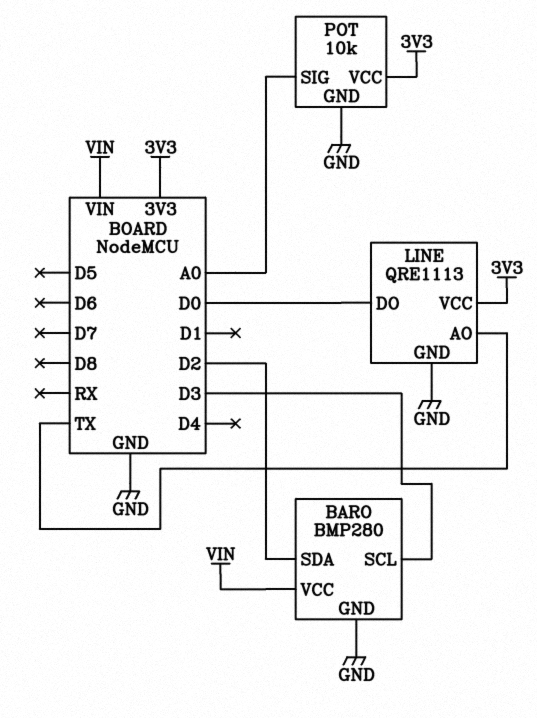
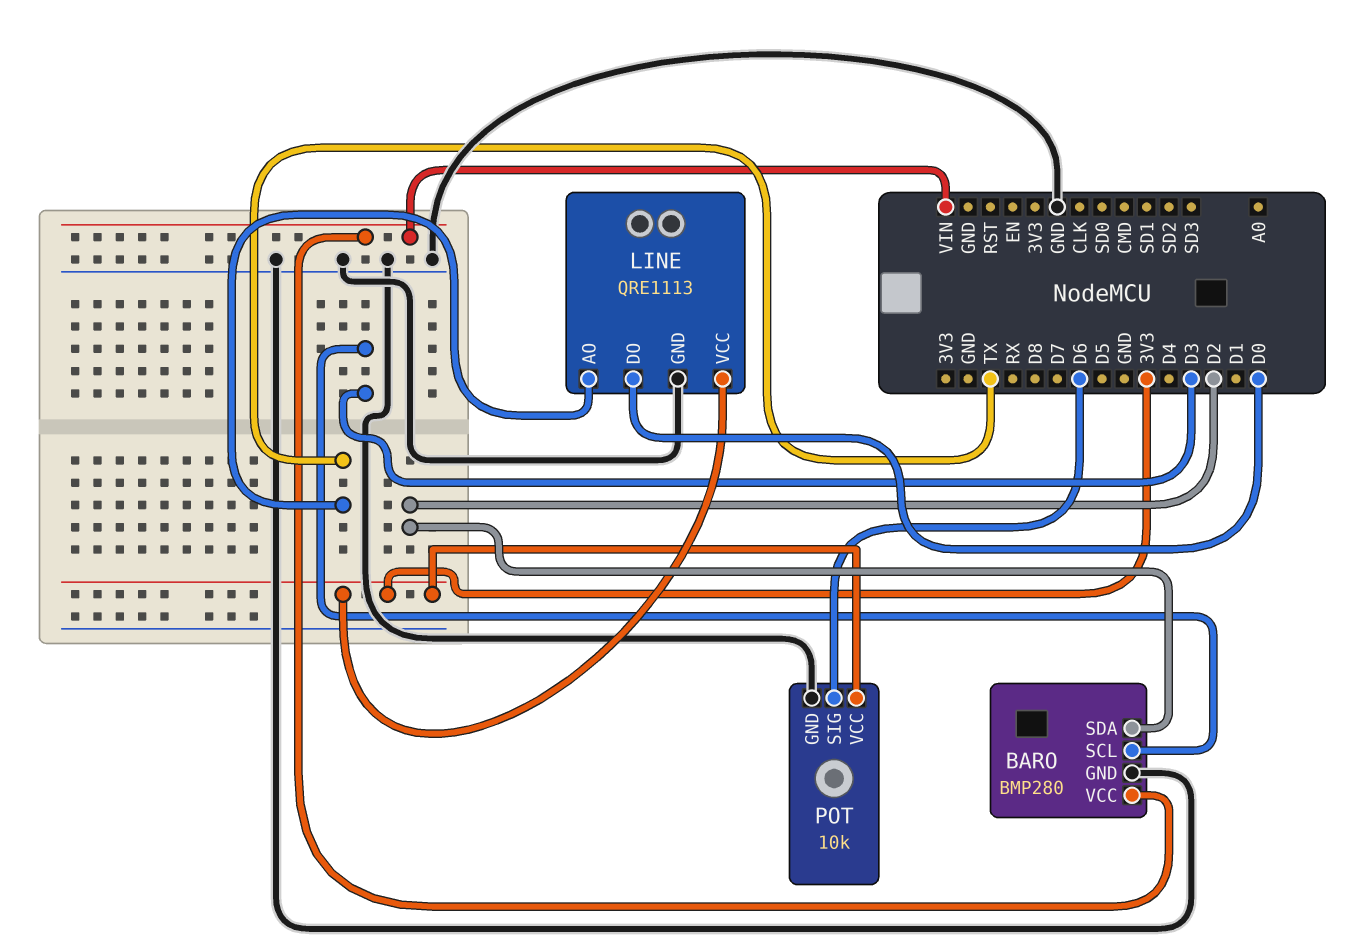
POT pin SIG: A0 -> D6

